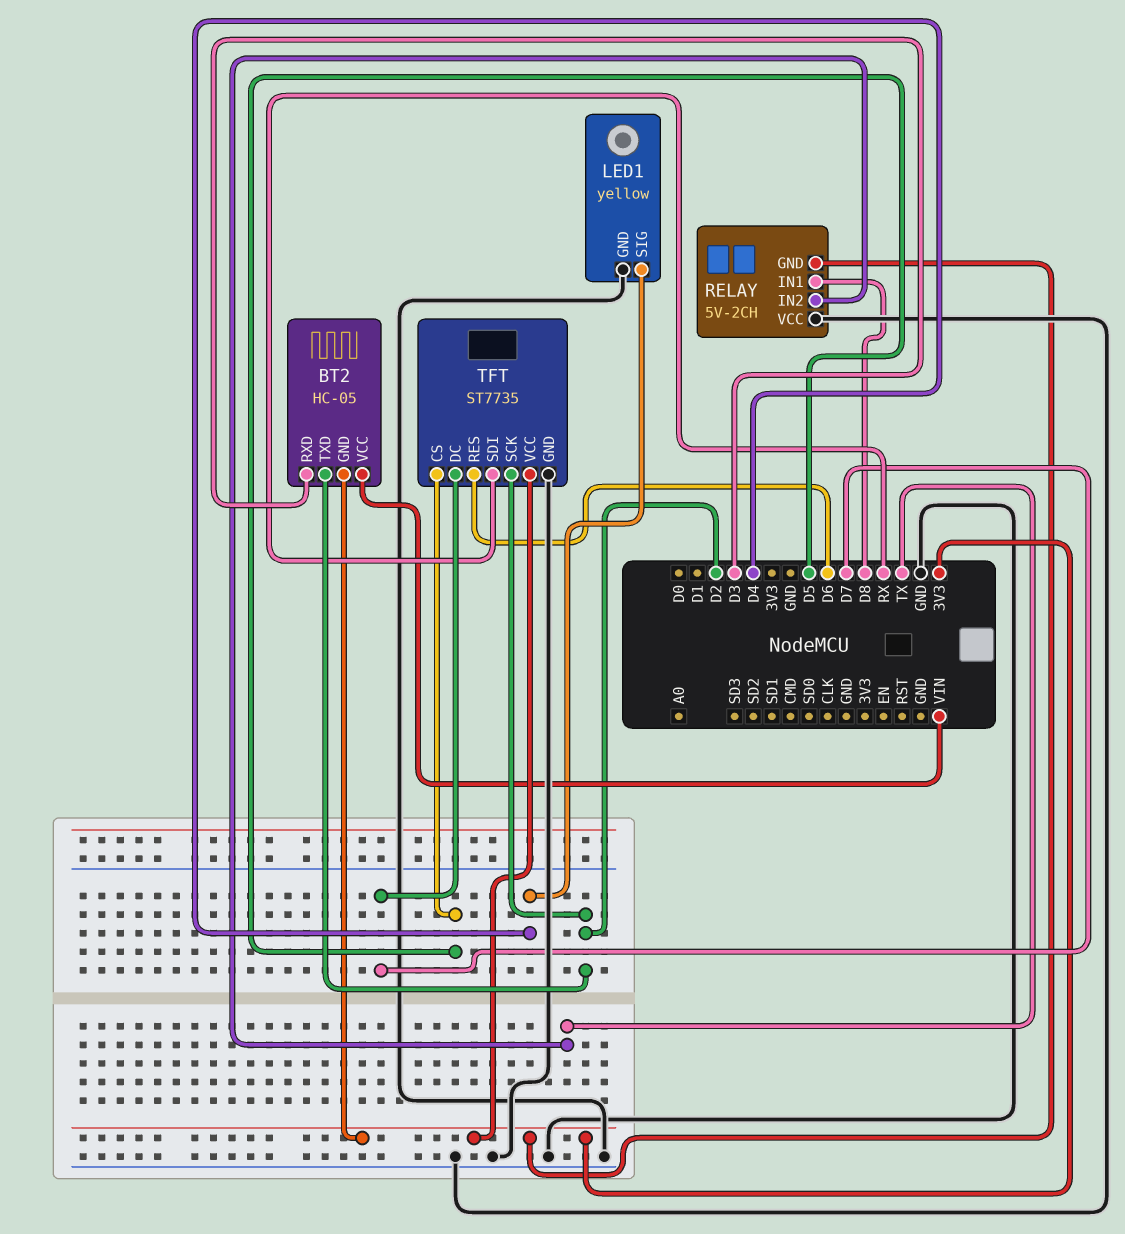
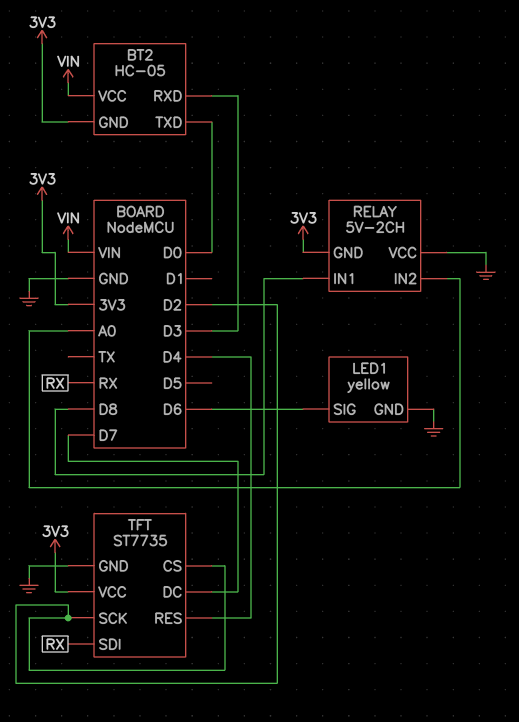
BT2 pin TXD: D2 -> D0
LED1 pin SIG: D4 -> D6
RELAY pin IN2: TX -> A0
TFT pin CS: D5 -> D2
TFT pin RES: D6 -> D4

